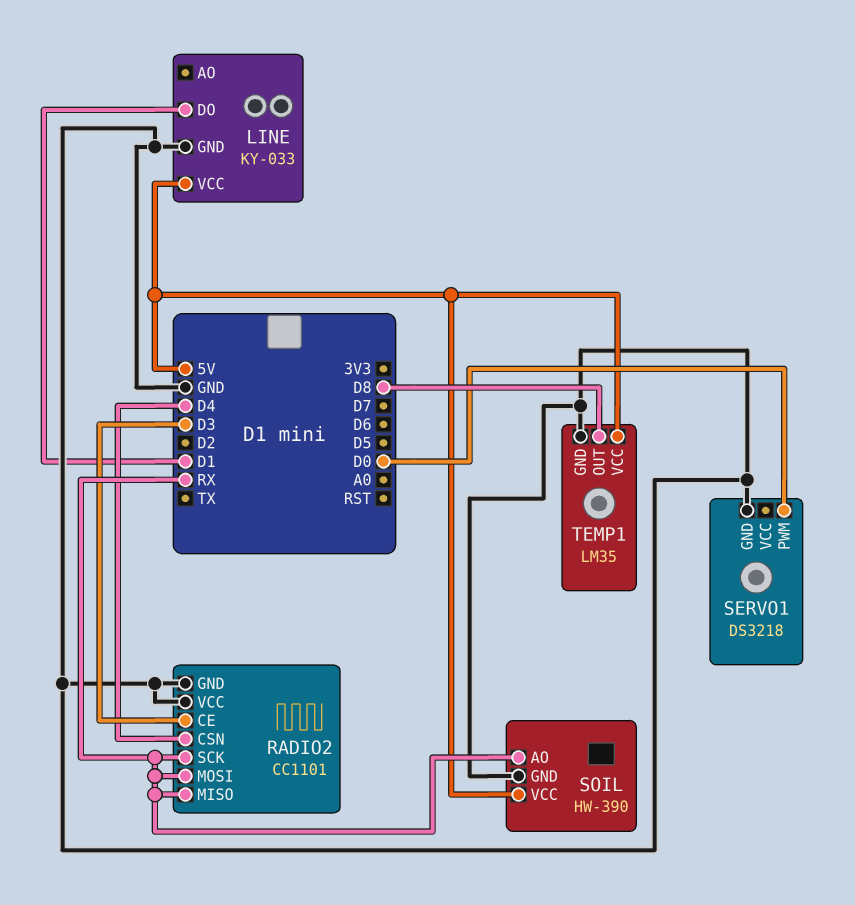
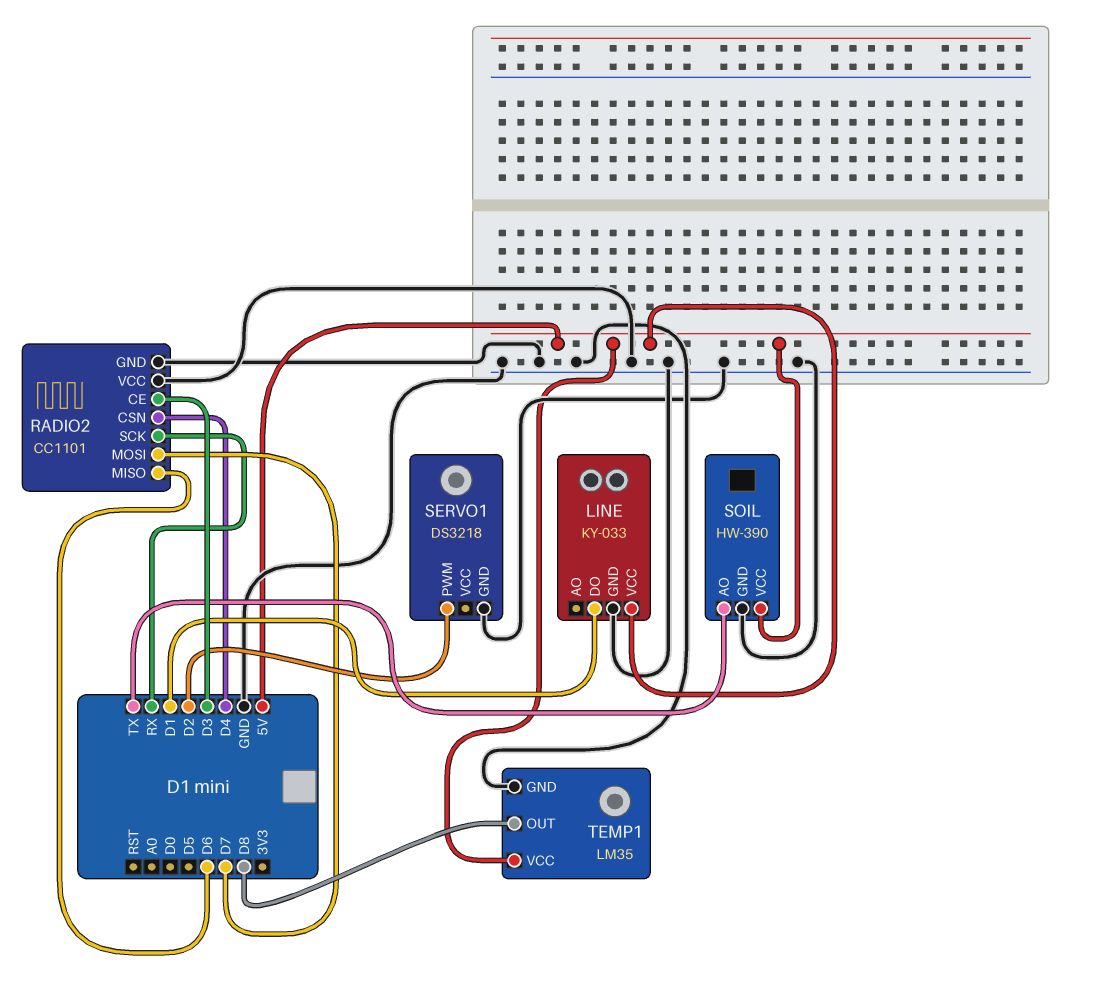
RADIO2 pin MISO: RX -> D6
RADIO2 pin MOSI: RX -> D7
SERVO1 pin PWM: D0 -> D2
SOIL pin AO: RX -> TX

